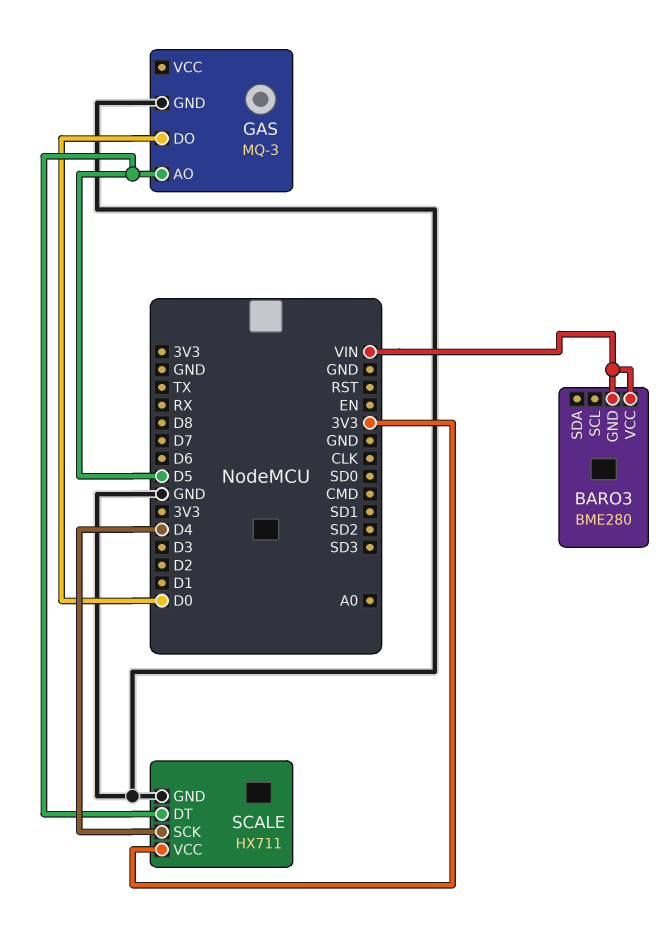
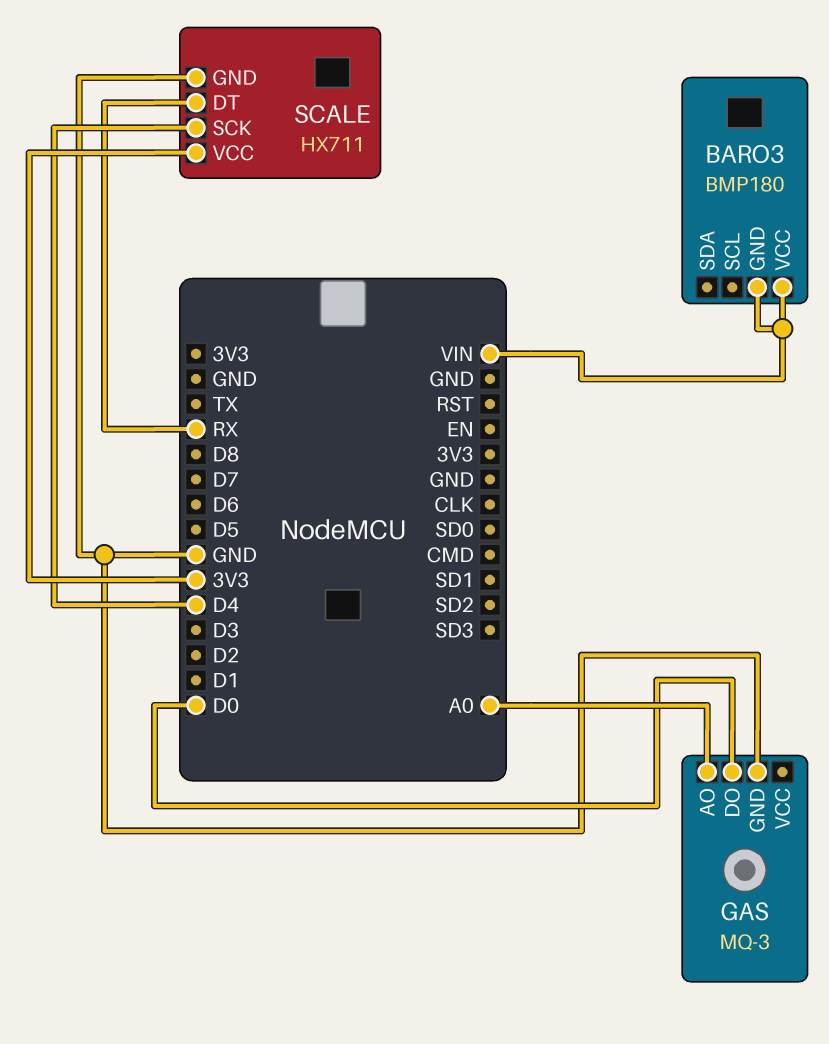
BARO3: BME280 -> BMP180
GAS pin AO: D5 -> A0
SCALE pin DT: D5 -> RX

